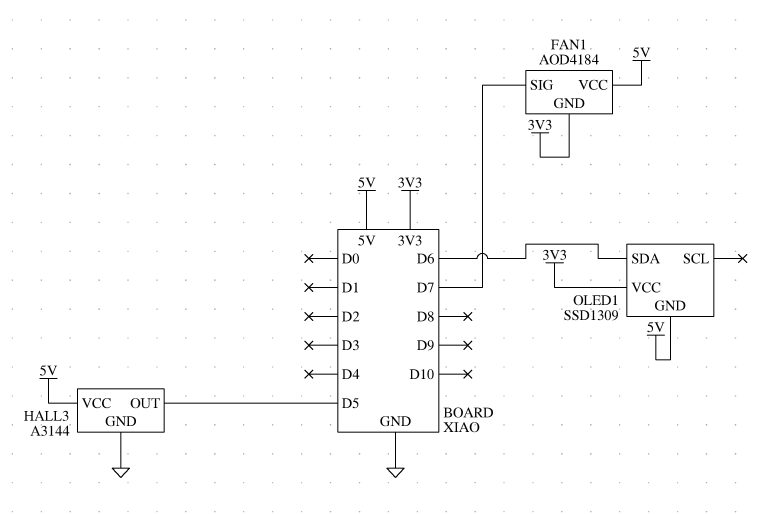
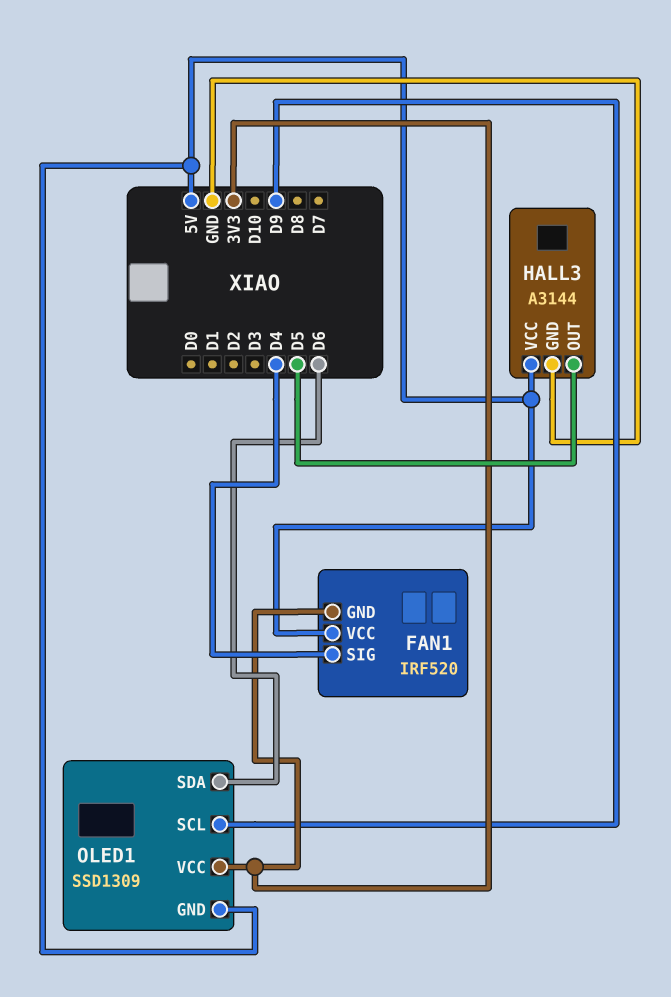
FAN1: AOD4184 -> IRF520
FAN1 pin SIG: D7 -> D4
OLED1 pin SCL: none -> D9

